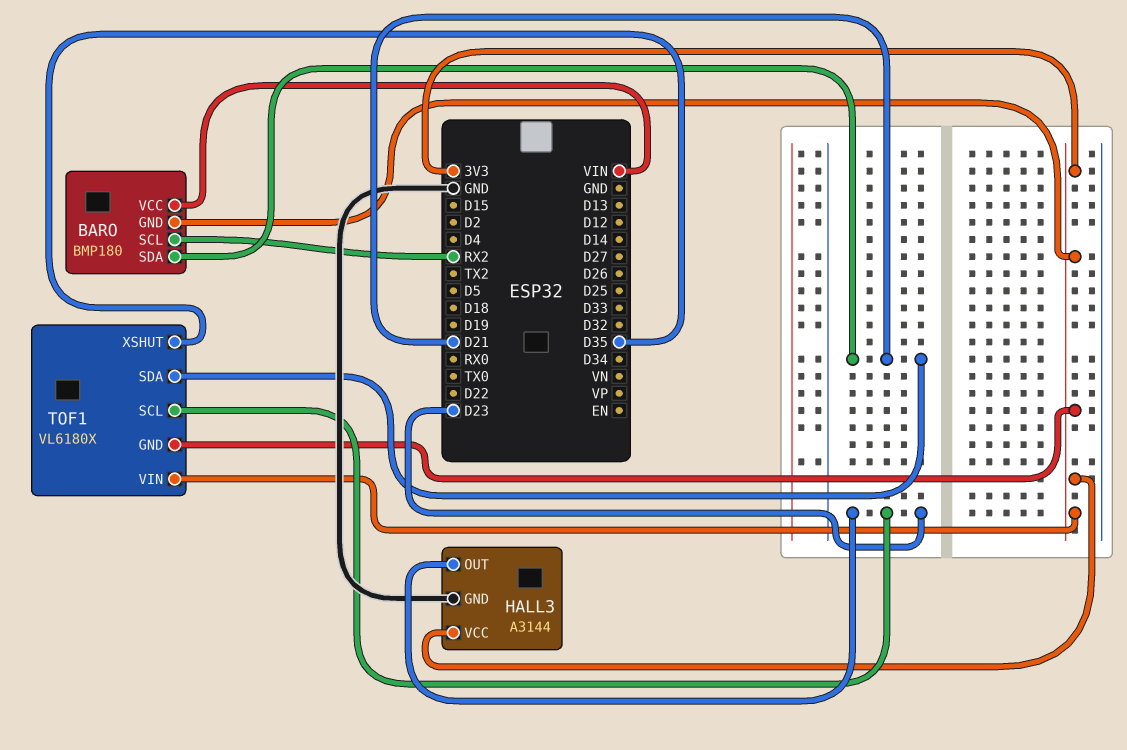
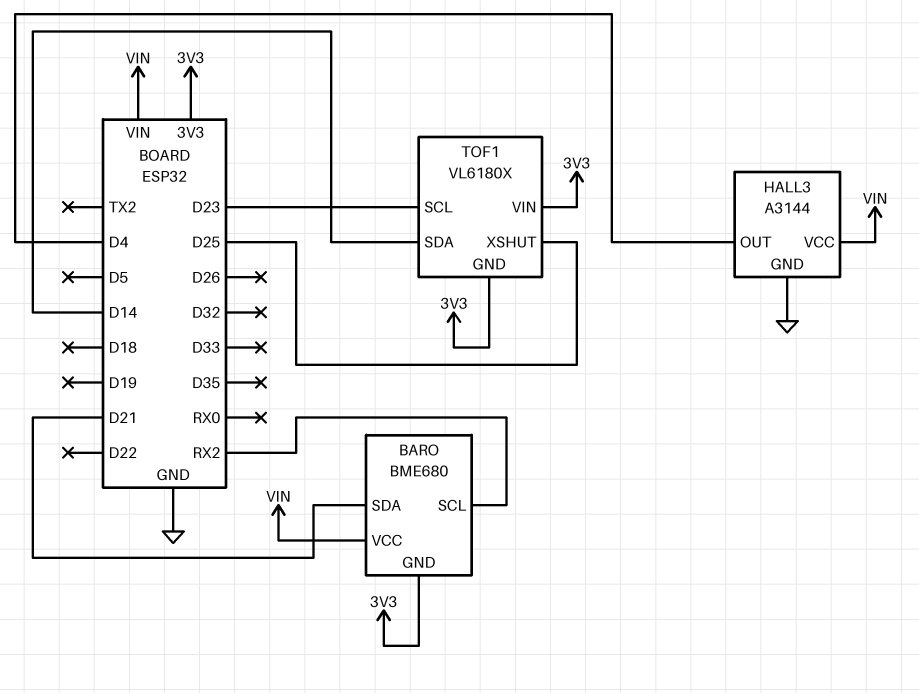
BARO: BMP180 -> BME680
HALL3 pin OUT: D23 -> D4
HALL3 pin VCC: 3V3 -> VIN
TOF1 pin SDA: D21 -> D14
TOF1 pin XSHUT: D35 -> D25

